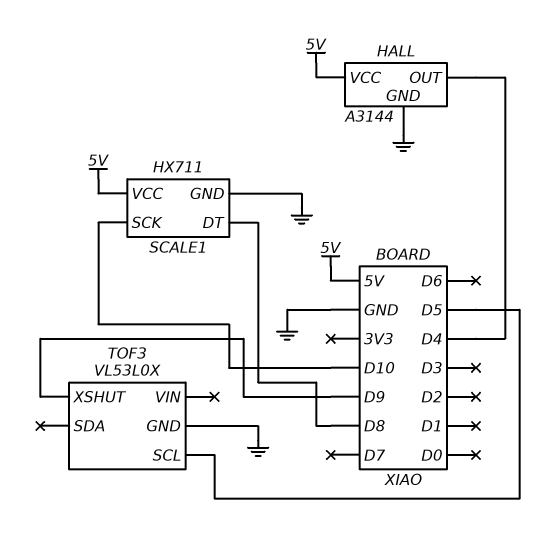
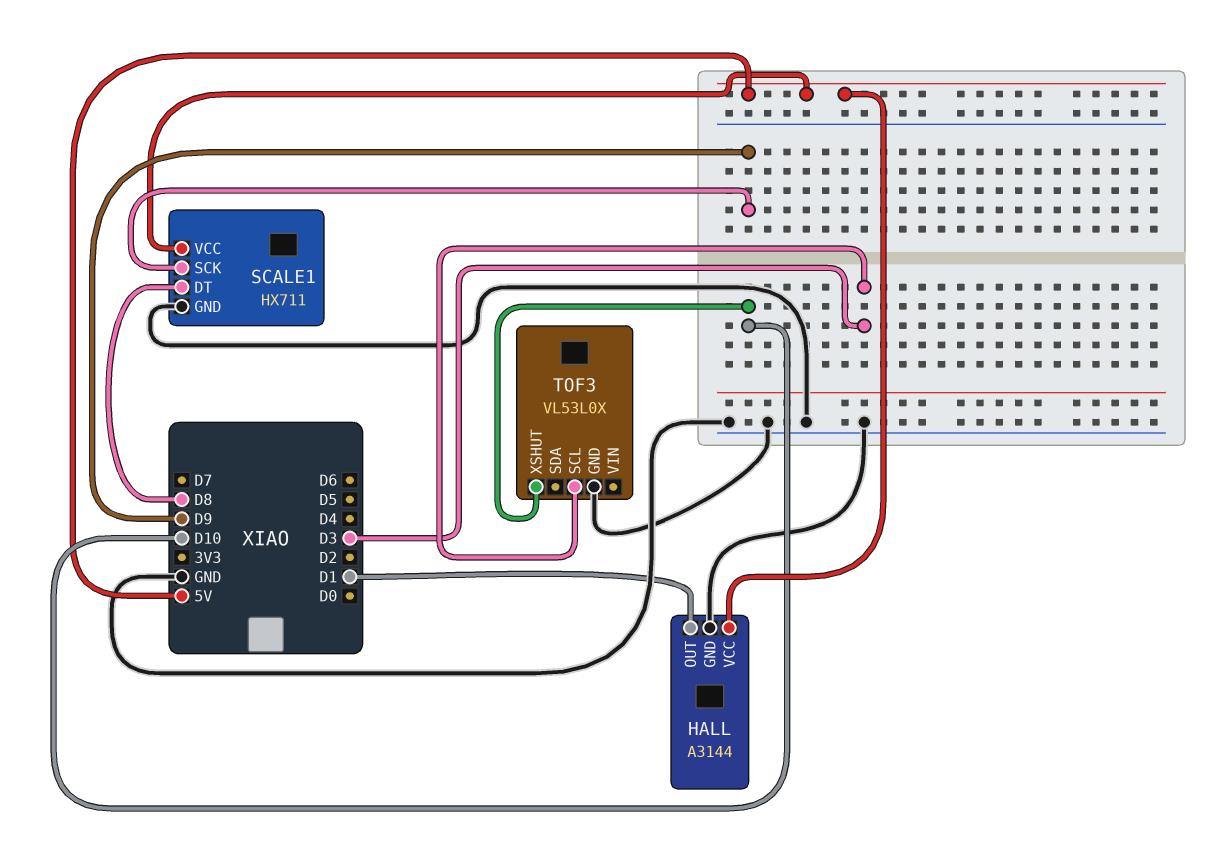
HALL pin OUT: D4 -> D1
SCALE1 pin SCK: D10 -> D9
TOF3 pin SCL: D5 -> D3
TOF3 pin XSHUT: D9 -> D10

